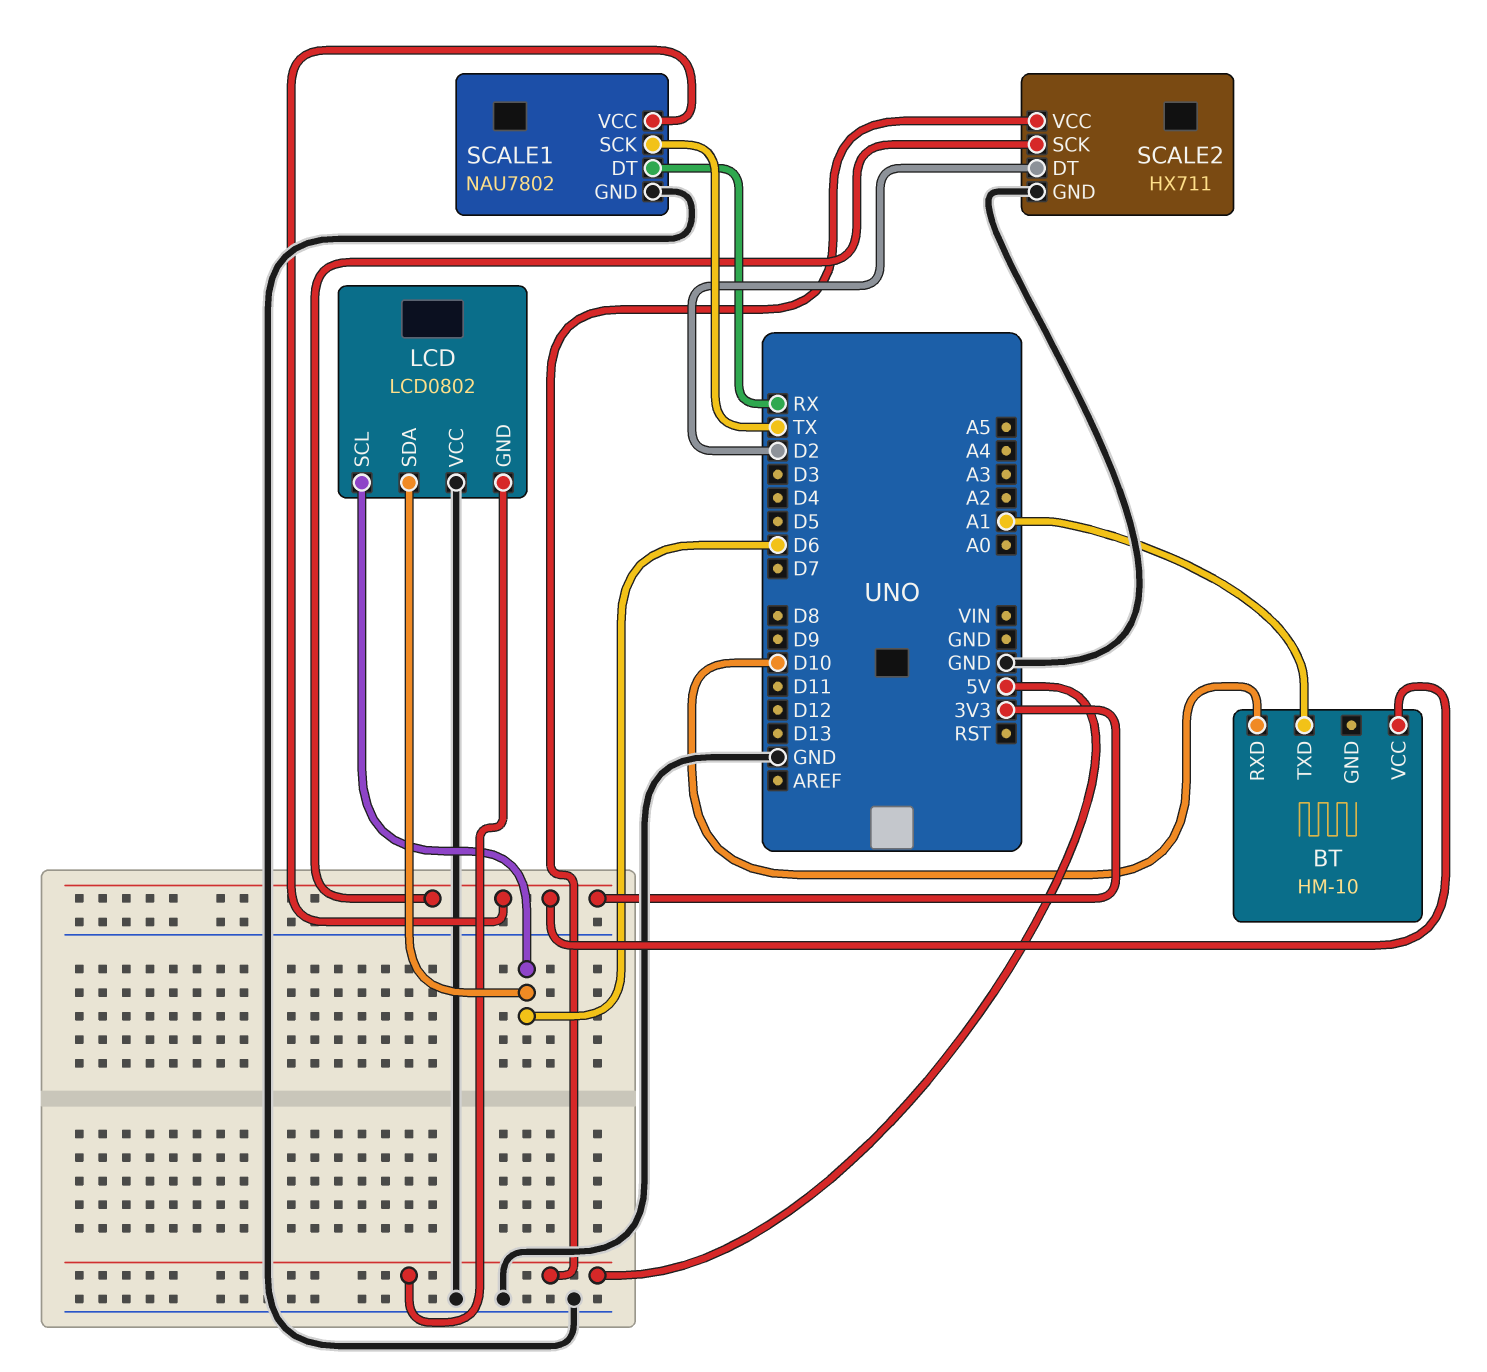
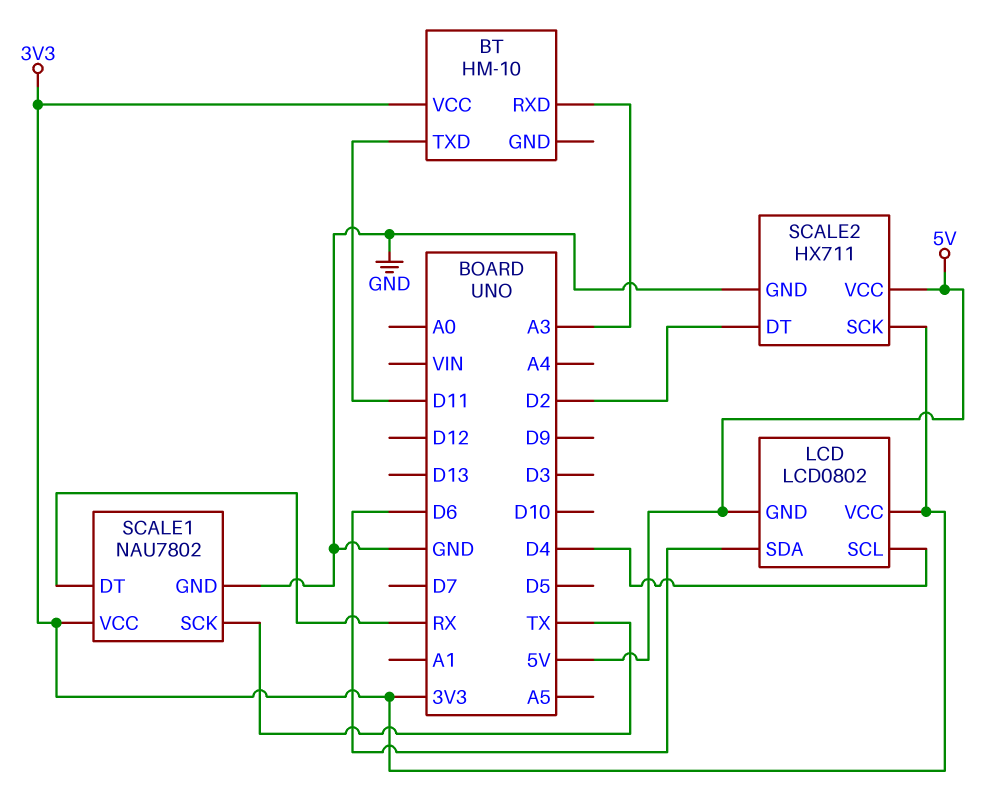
BT pin RXD: D10 -> A3
BT pin TXD: A1 -> D11
LCD pin SCL: D6 -> D4
LCD pin VCC: GND -> 3V3

